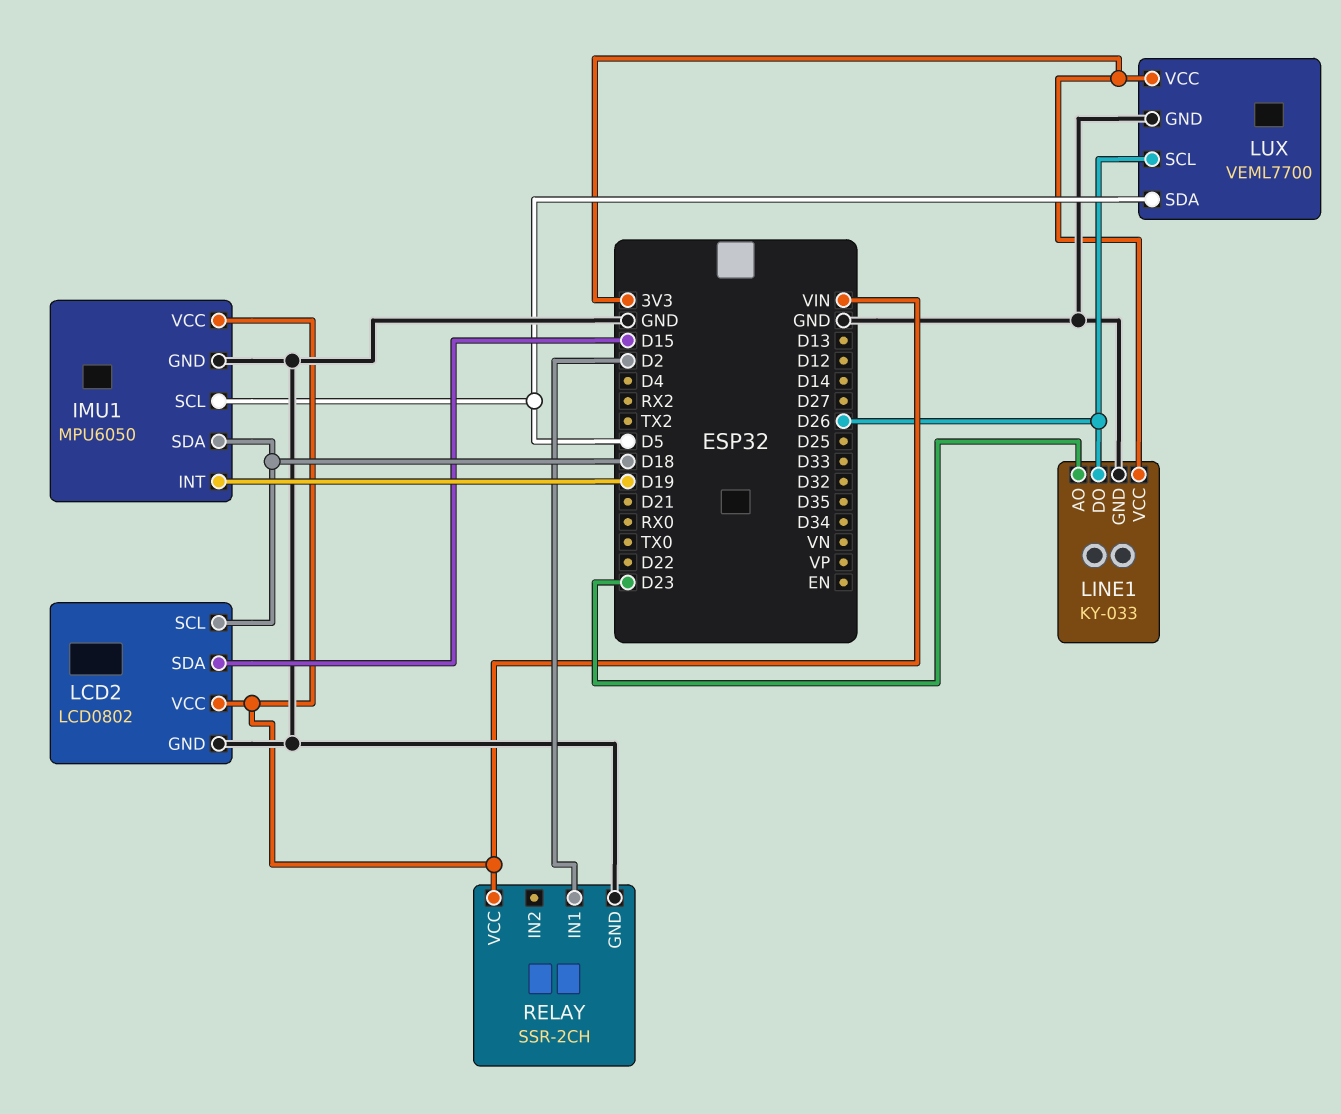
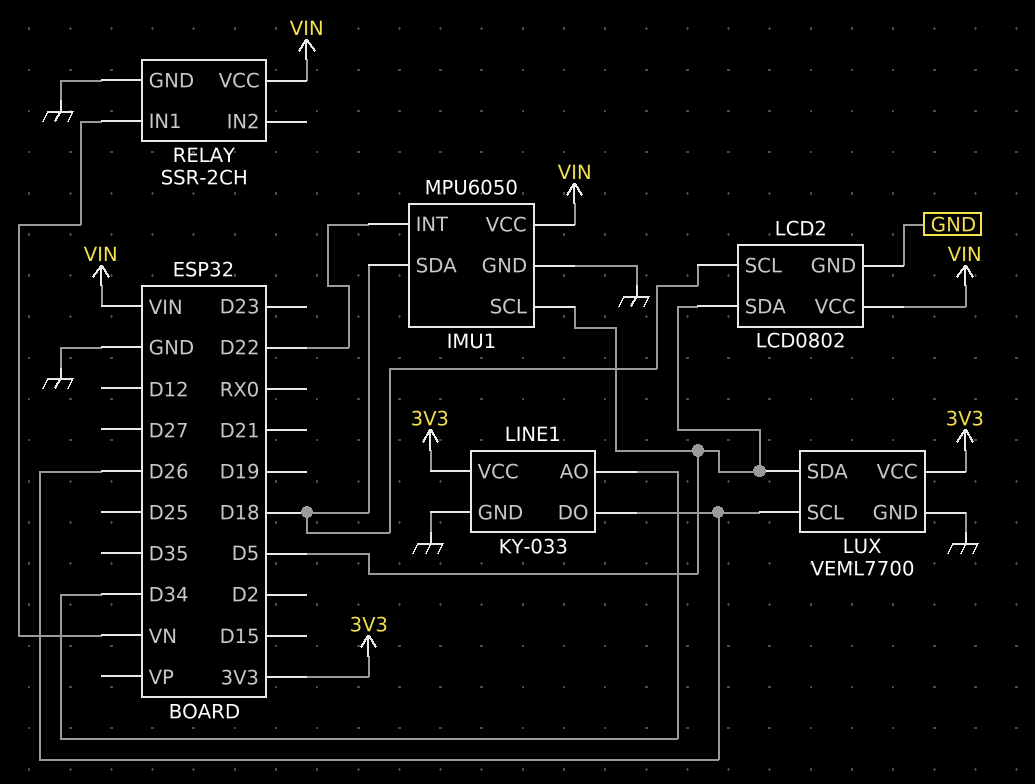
IMU1 pin INT: D19 -> D22
LCD2 pin SDA: D15 -> D5
LINE1 pin AO: D23 -> D34
RELAY pin IN1: D2 -> VN

